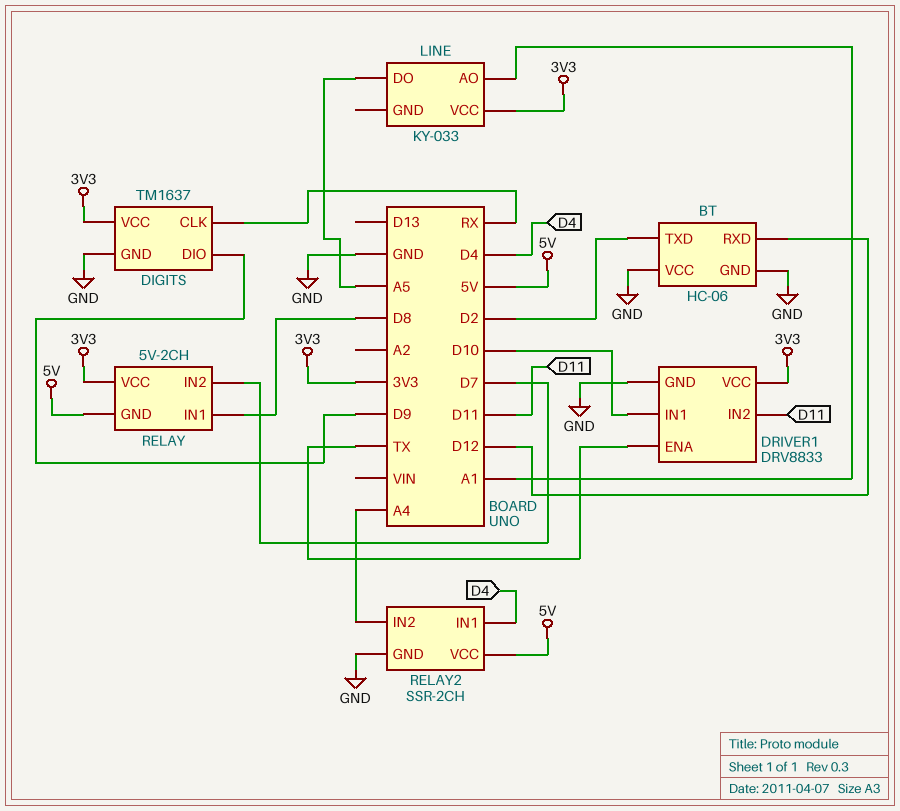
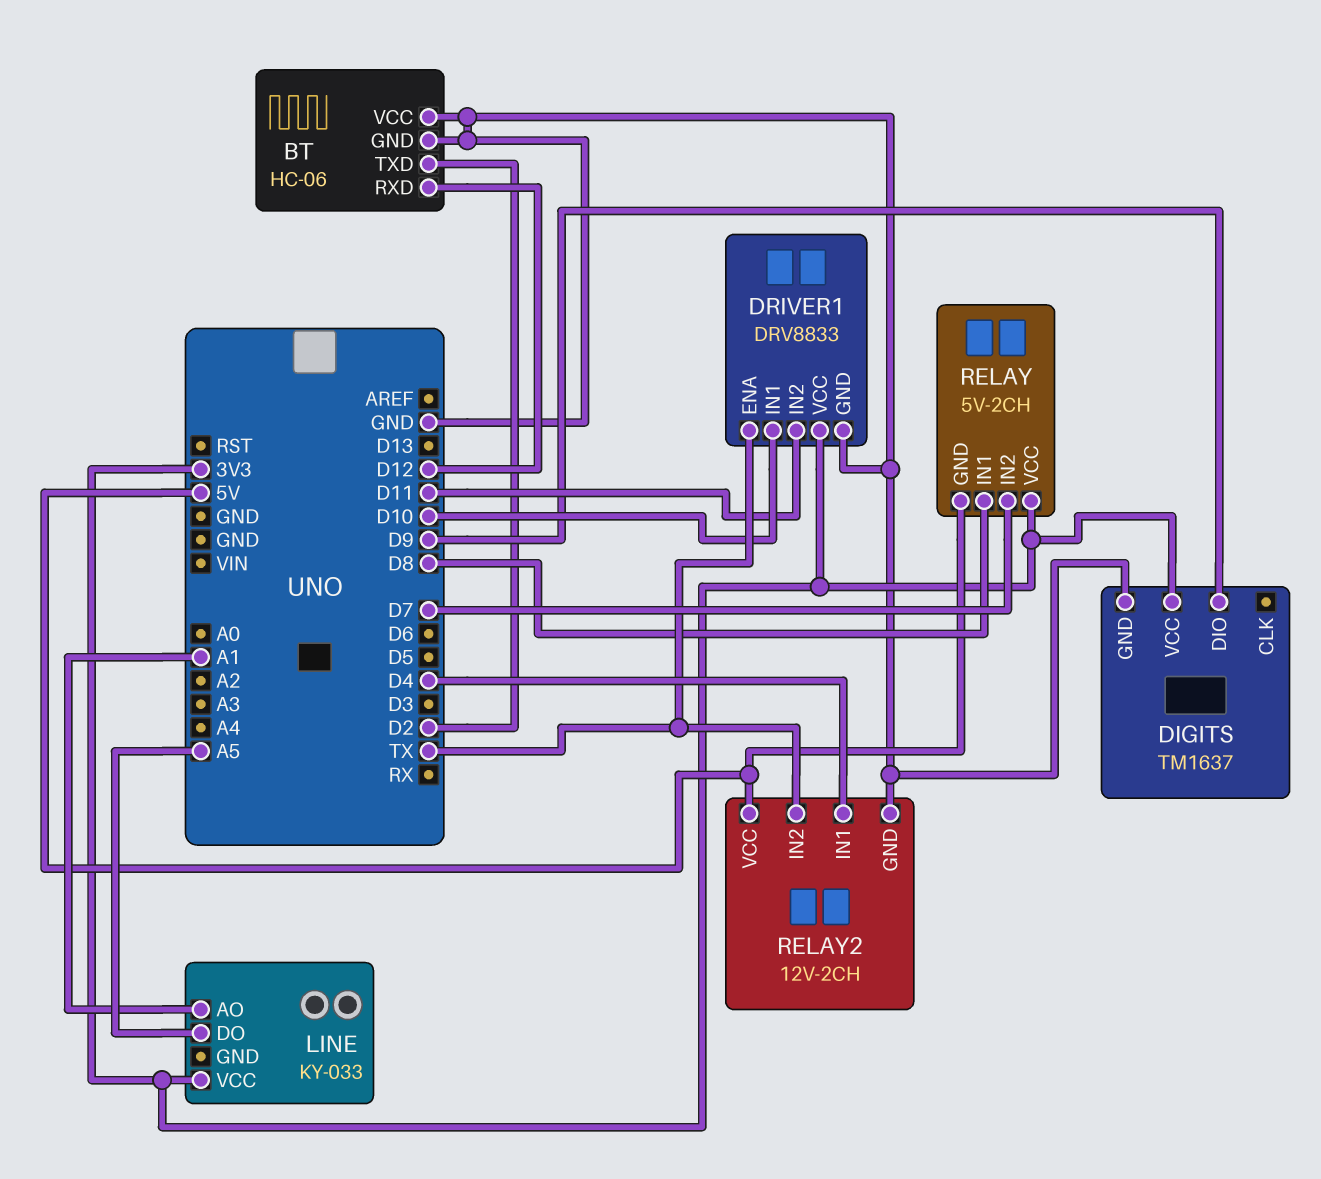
DIGITS pin CLK: RX -> none
RELAY2: SSR-2CH -> 12V-2CH
RELAY2 pin IN2: A4 -> TX

